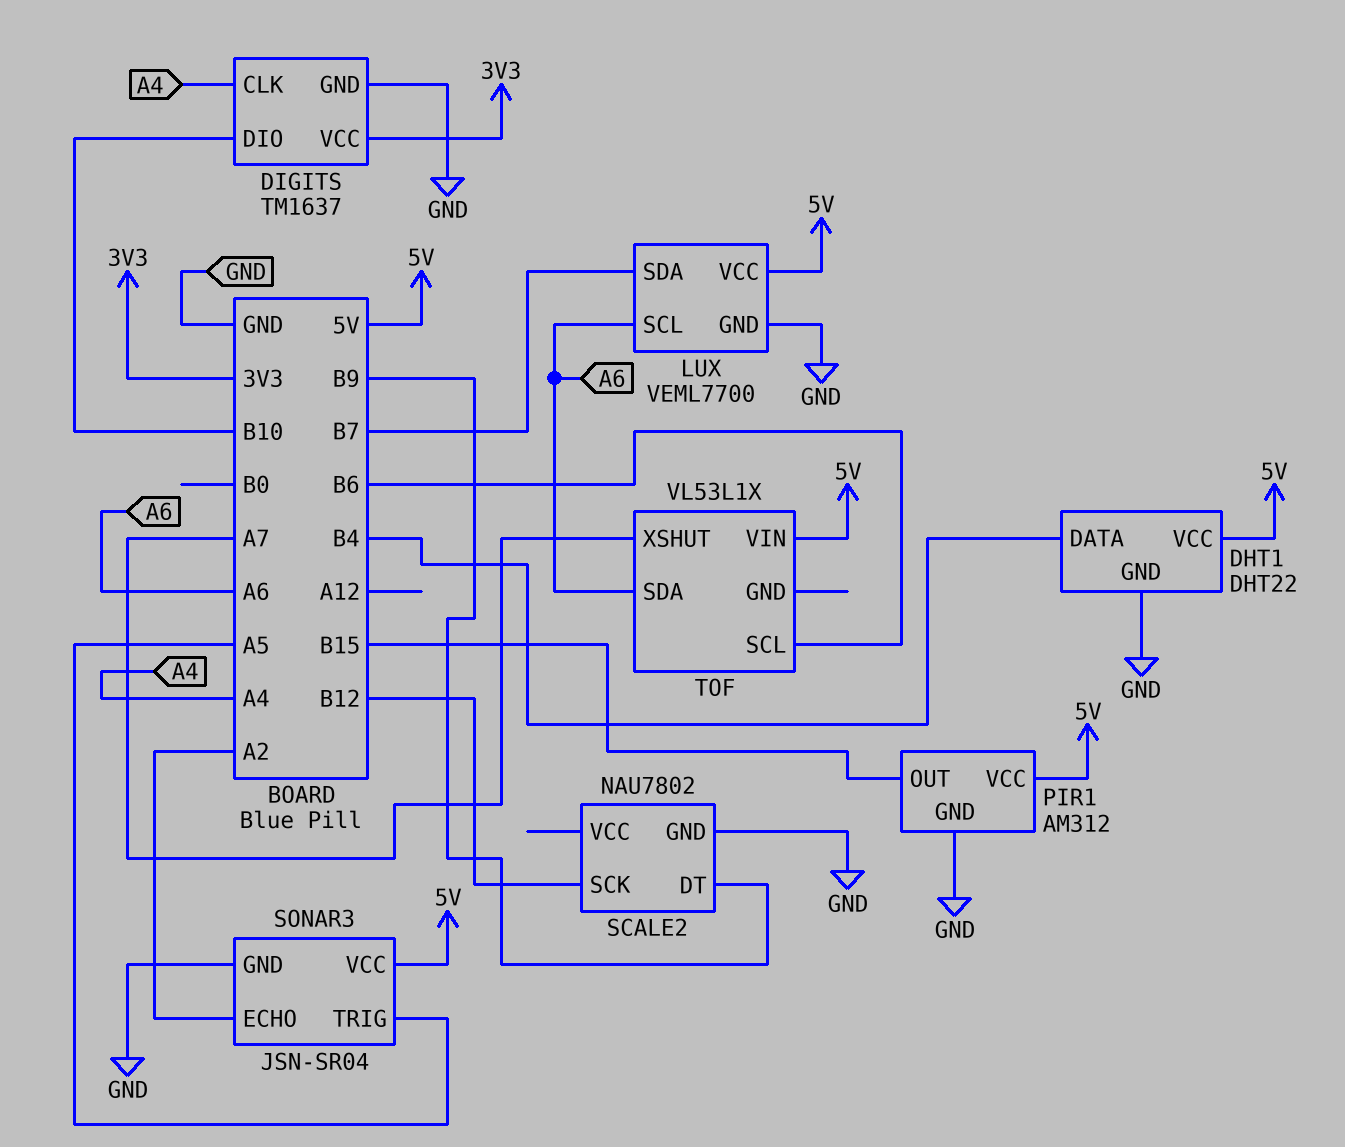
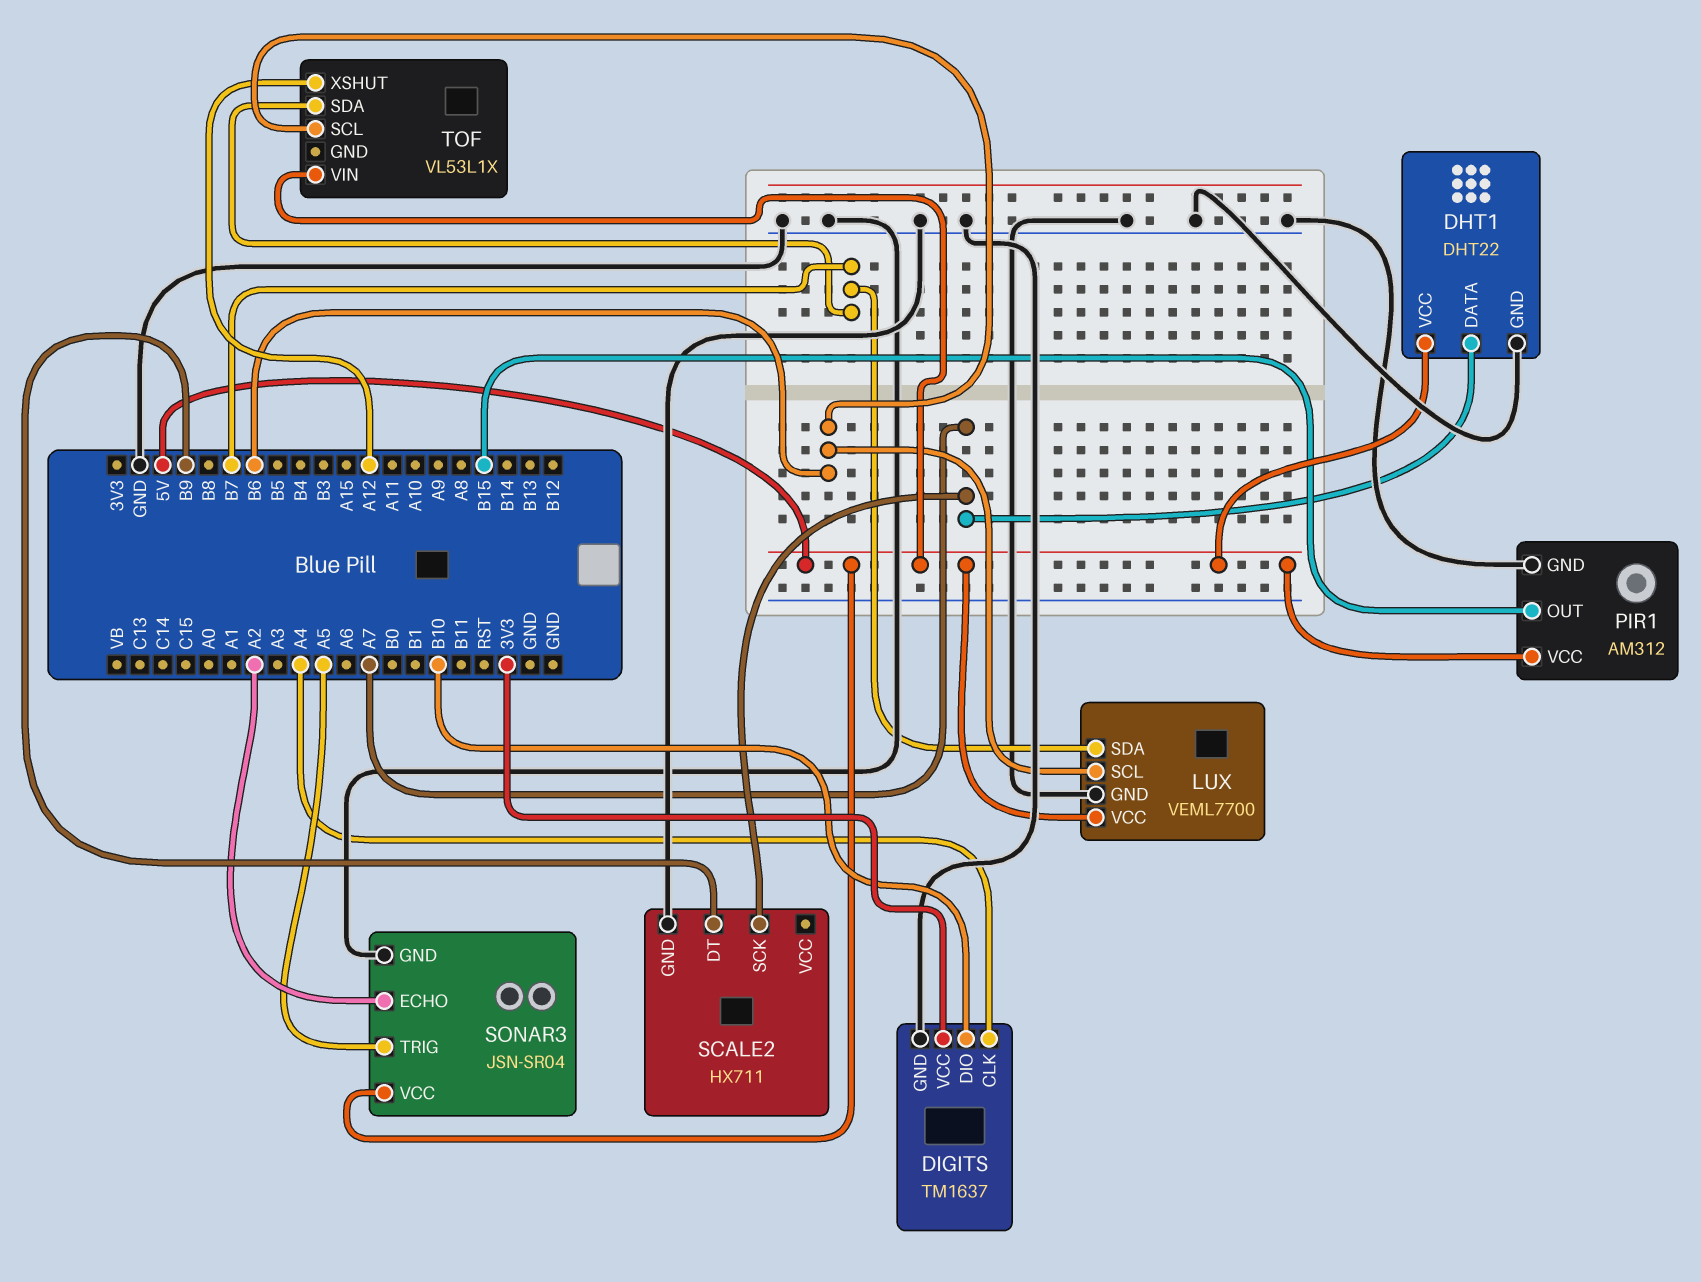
DHT1 pin DATA: B4 -> A7
LUX pin SCL: A6 -> B6
SCALE2: NAU7802 -> HX711
SCALE2 pin SCK: B12 -> A7
TOF pin SDA: A6 -> B7
TOF pin XSHUT: A7 -> A12

